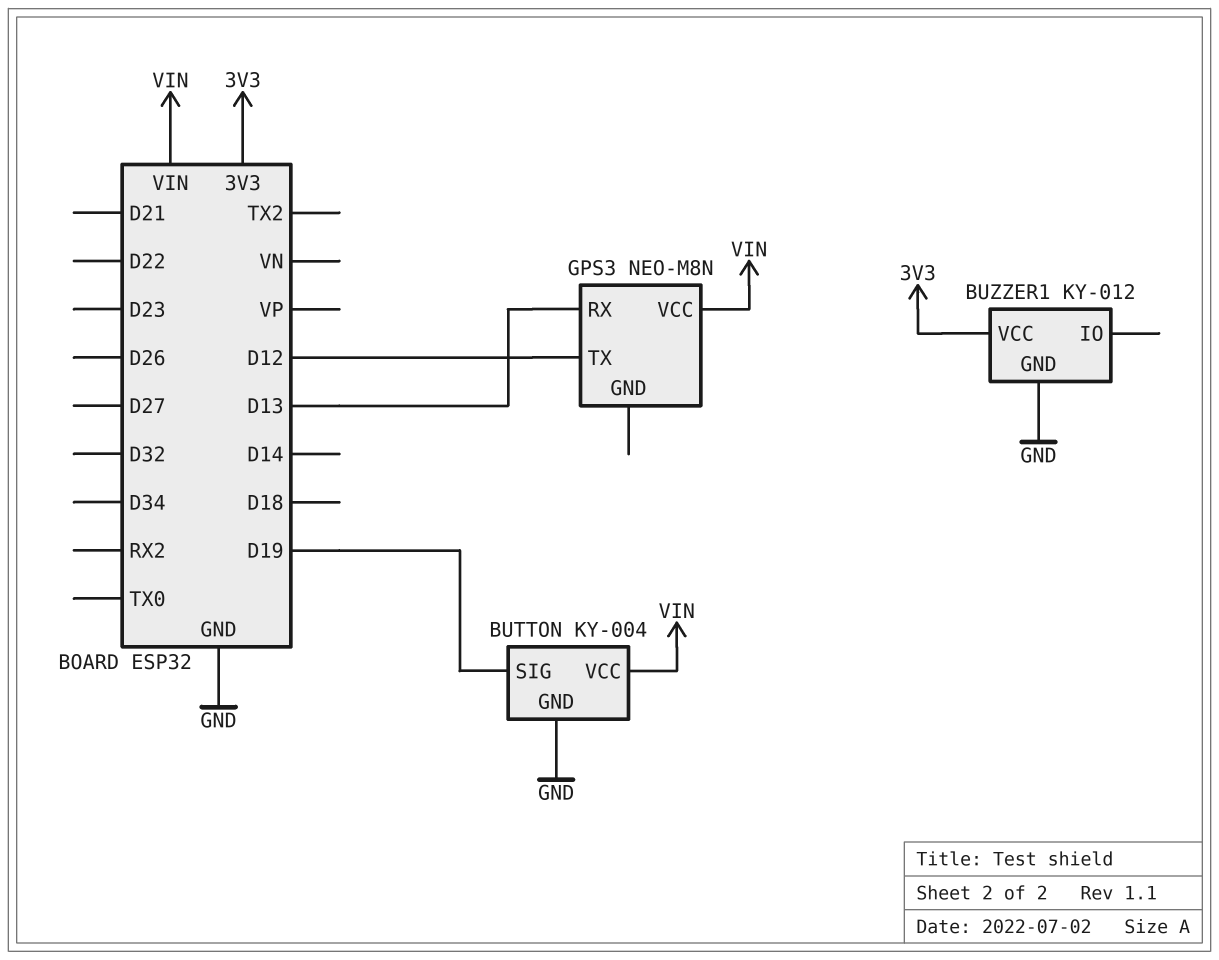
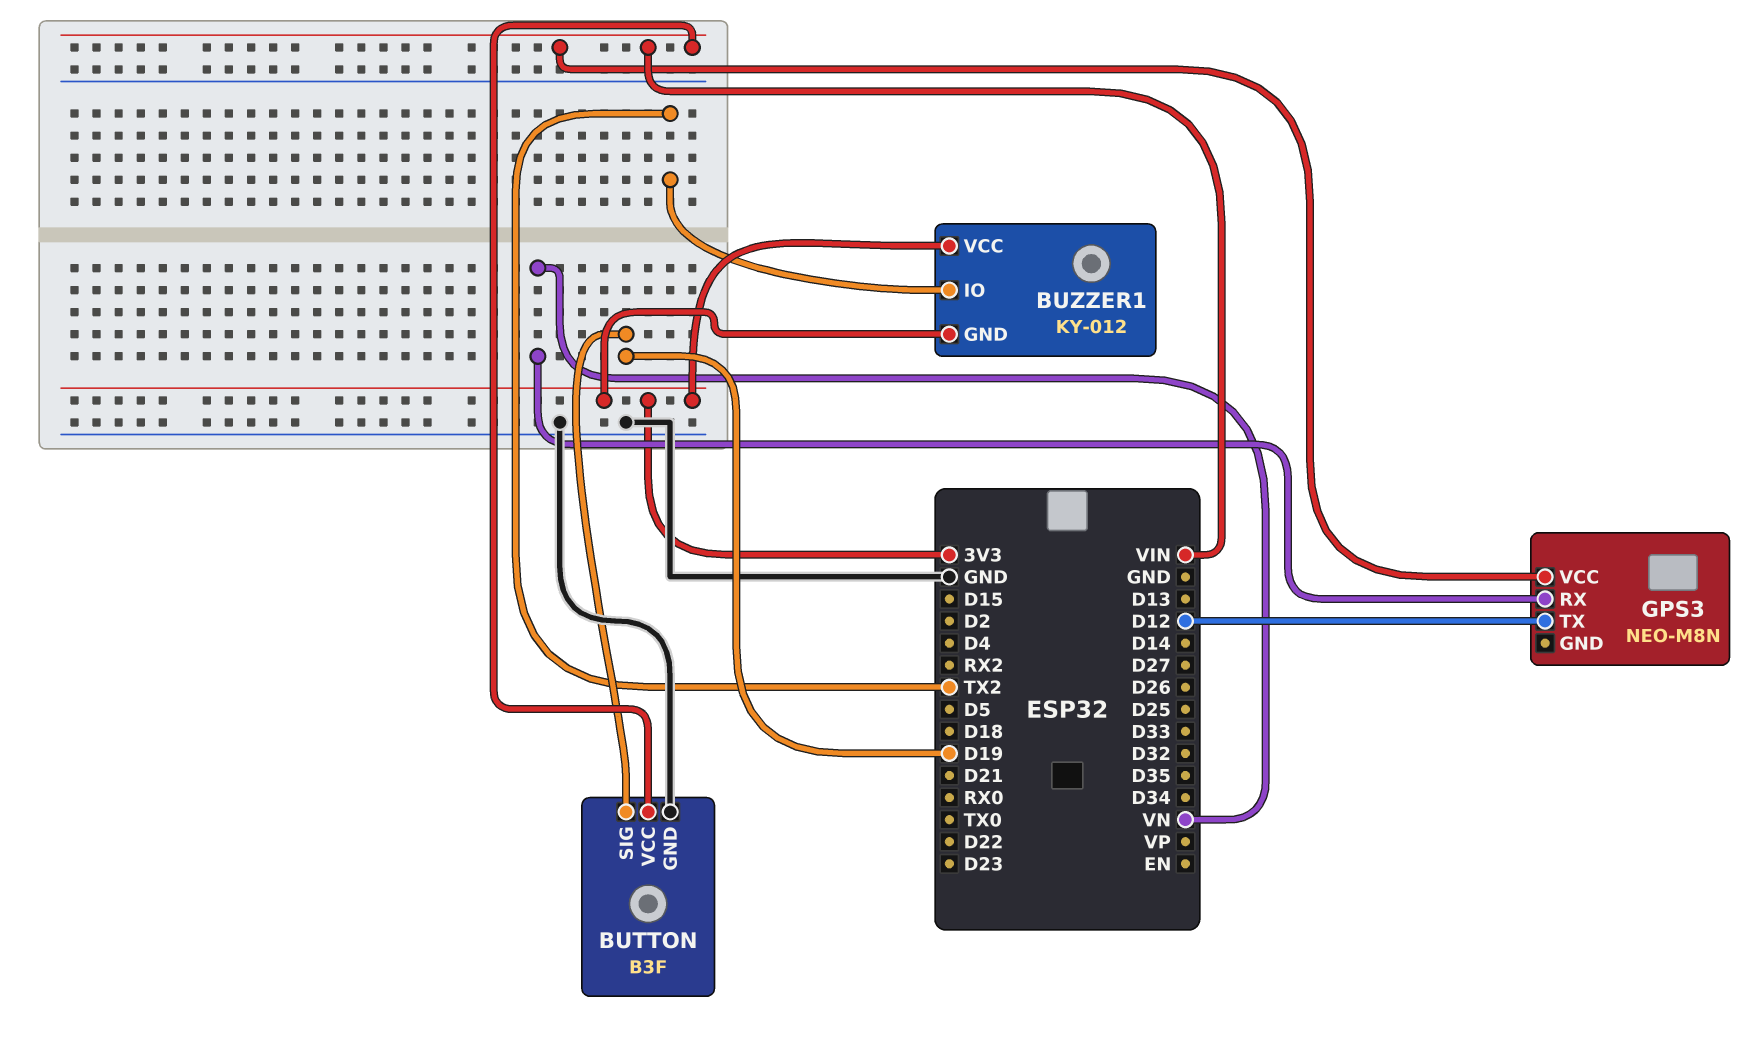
BUTTON: KY-004 -> B3F
BUZZER1 pin GND: GND -> 3V3
BUZZER1 pin IO: none -> TX2
GPS3 pin RX: D13 -> VN

